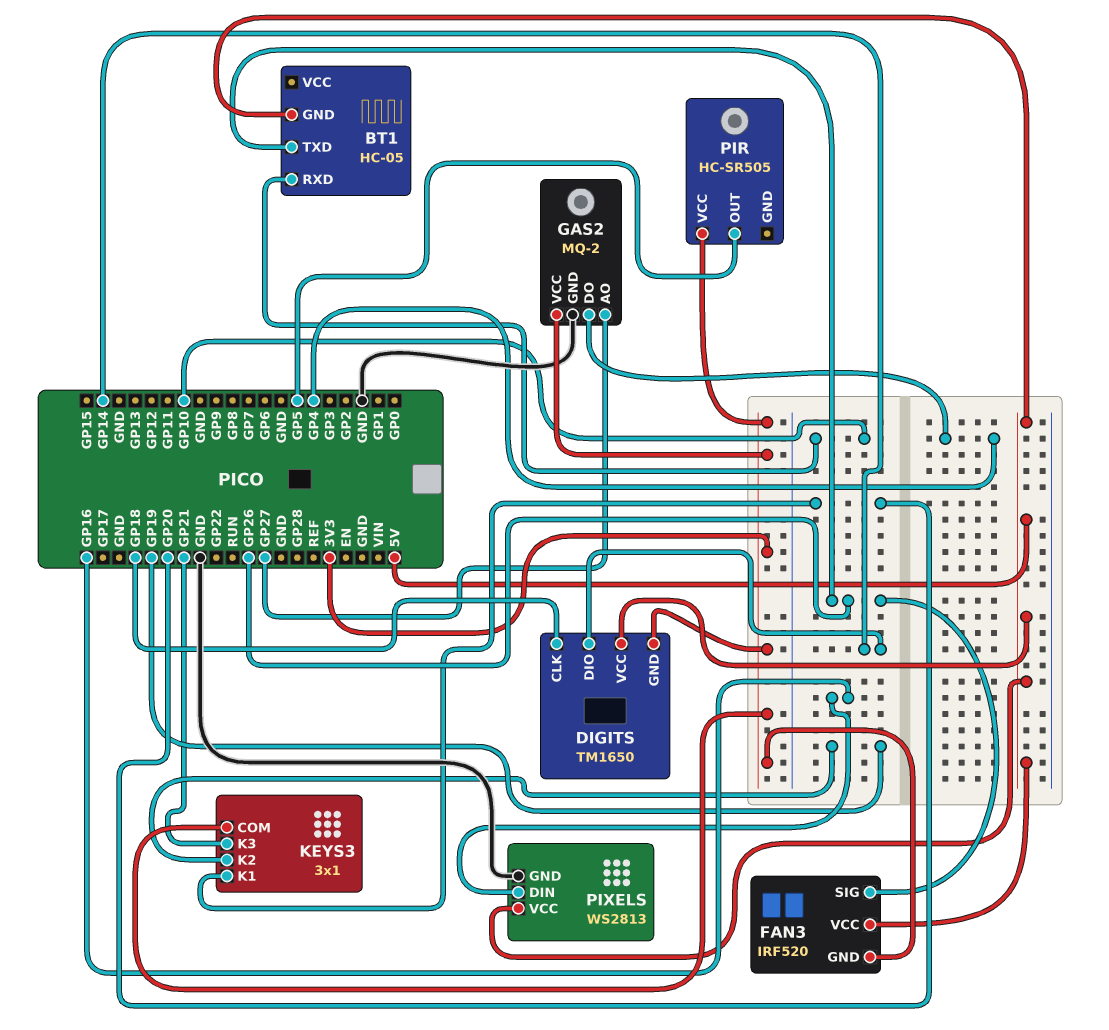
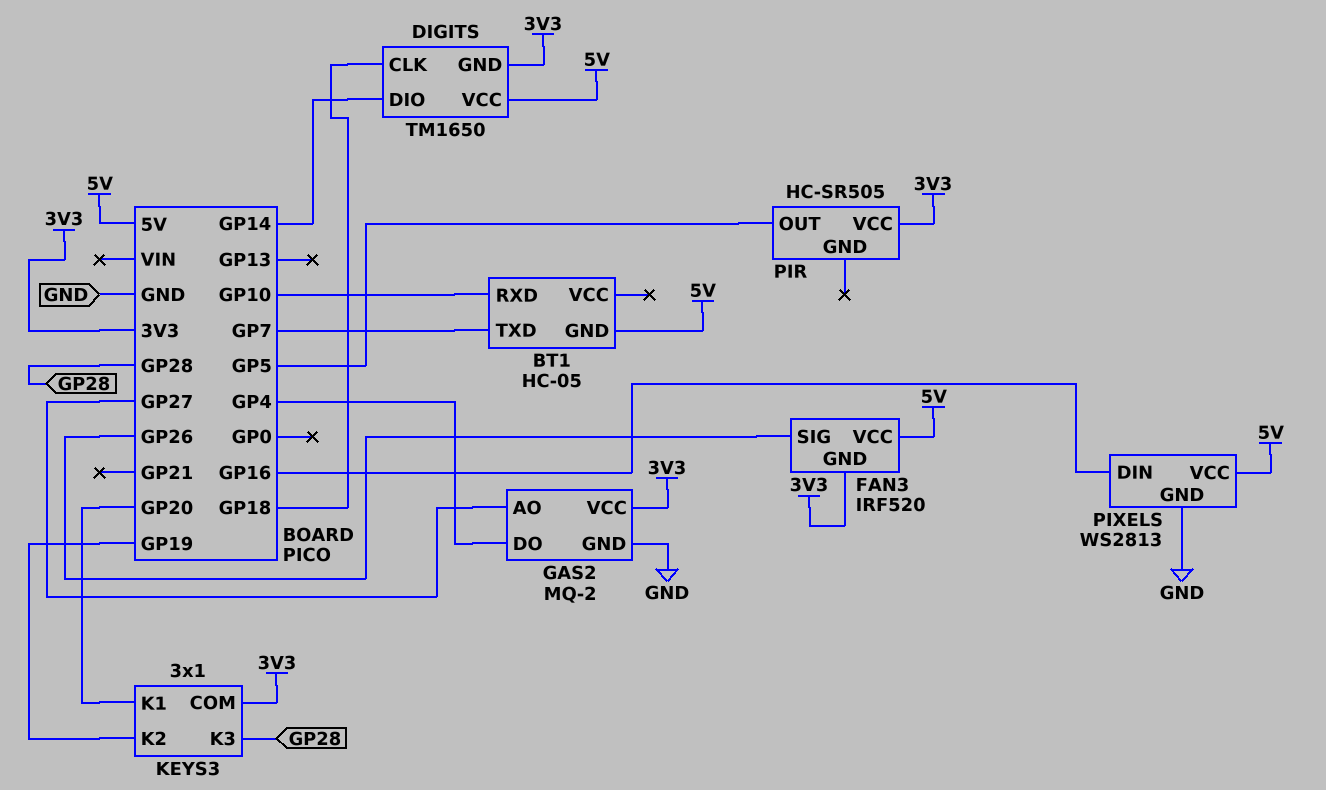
BT1 pin TXD: GP26 -> GP7
KEYS3 pin K3: GP21 -> GP28

